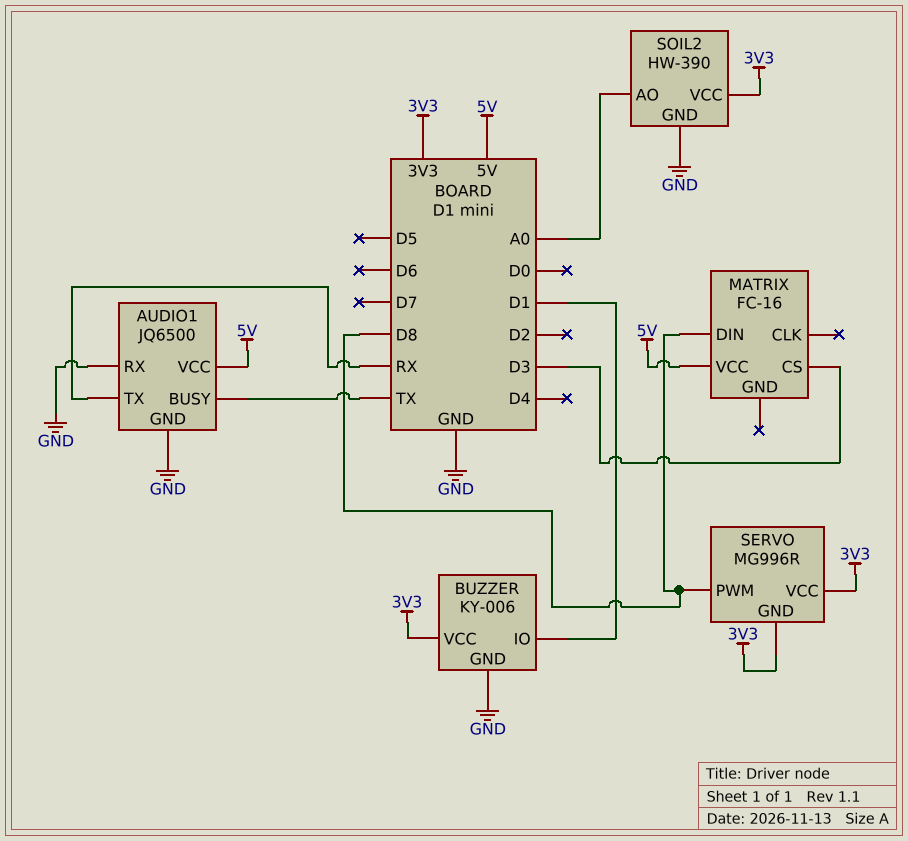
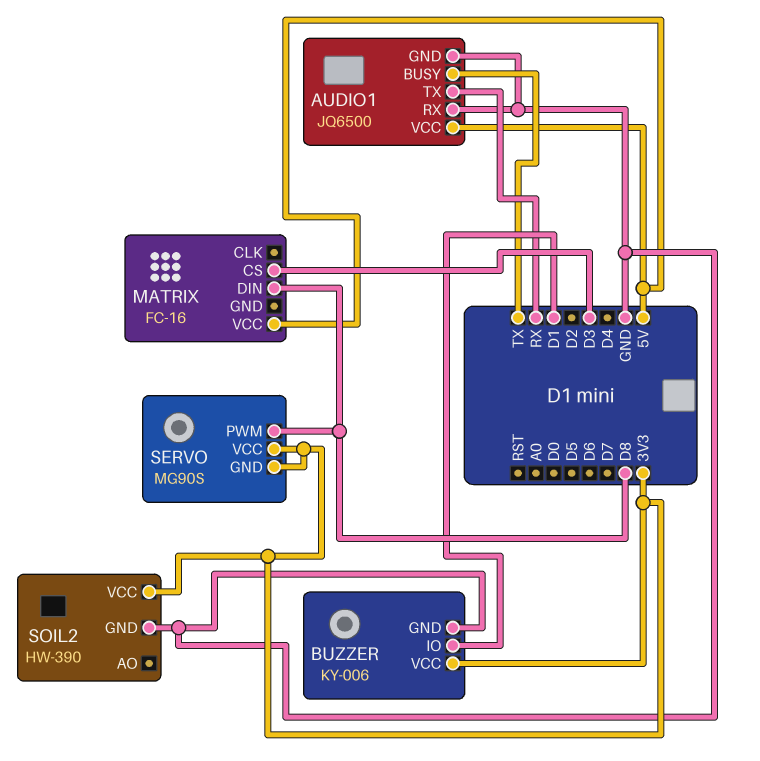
SERVO: MG996R -> MG90S
SOIL2 pin AO: A0 -> none

